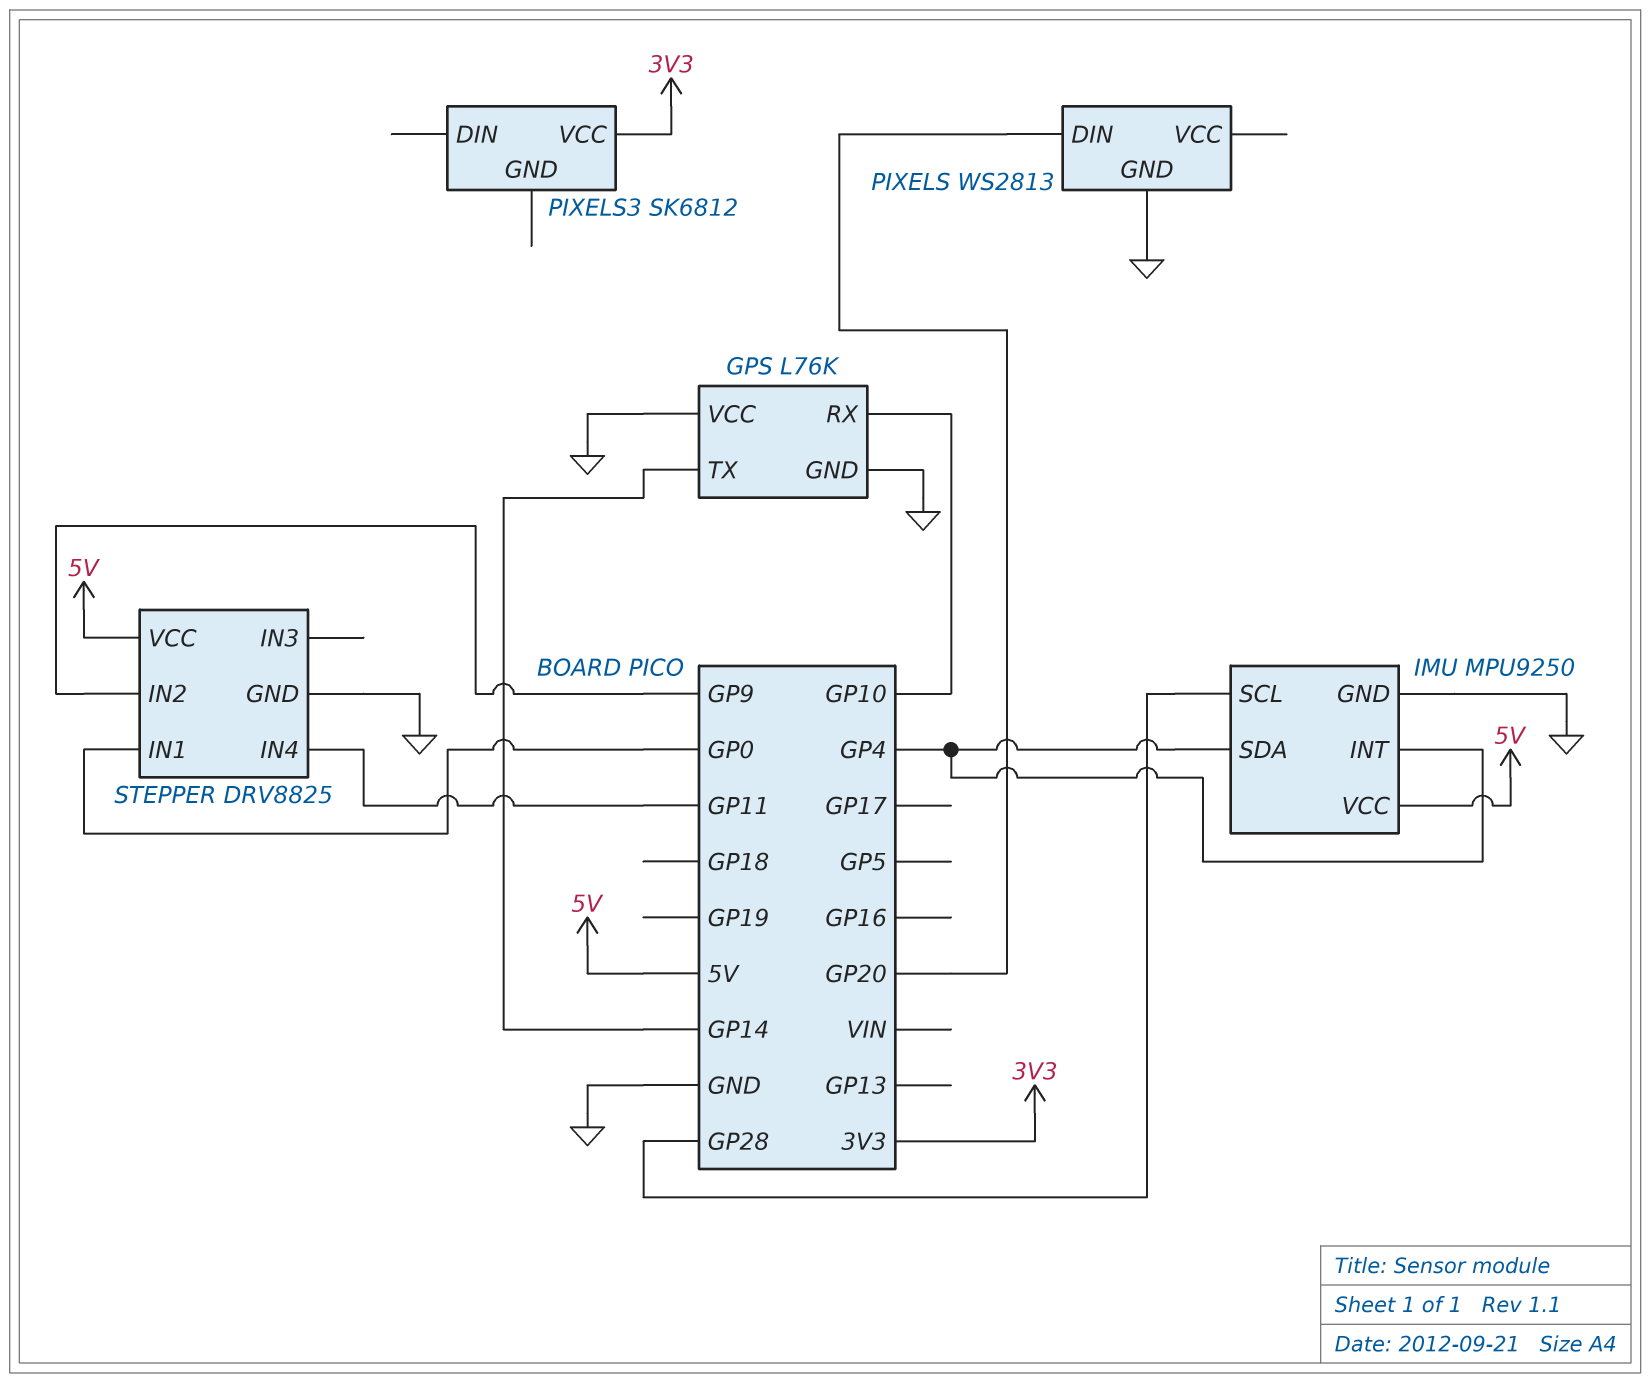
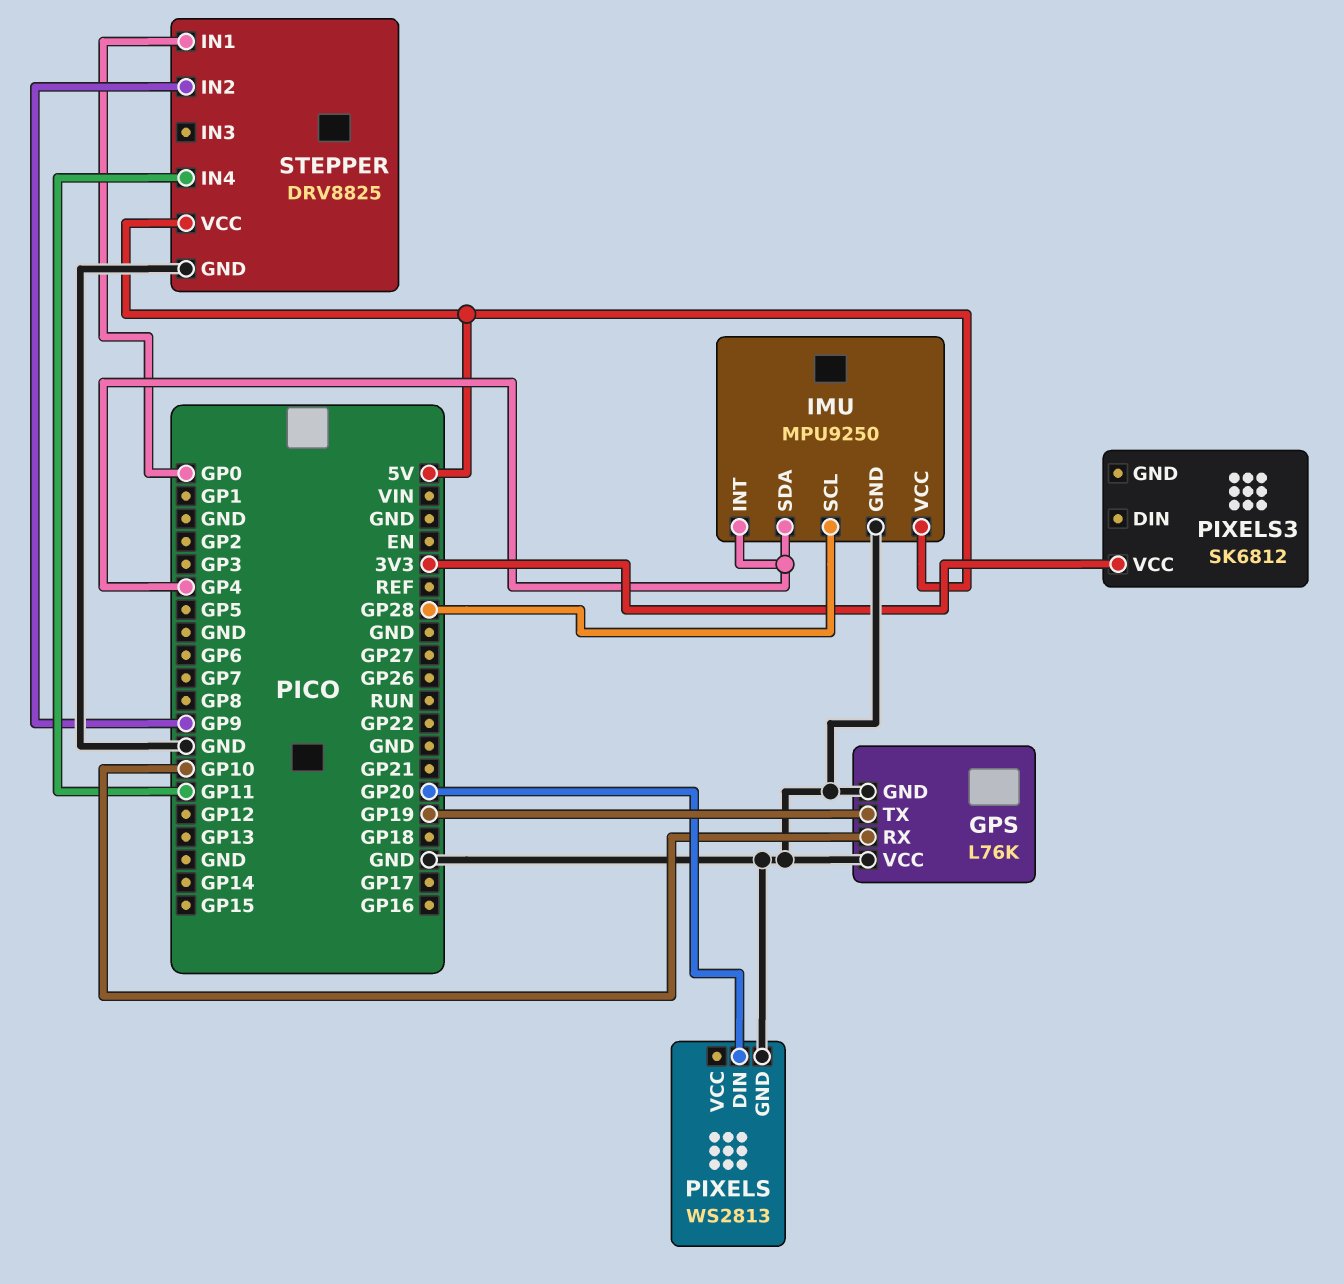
GPS pin TX: GP14 -> GP19

